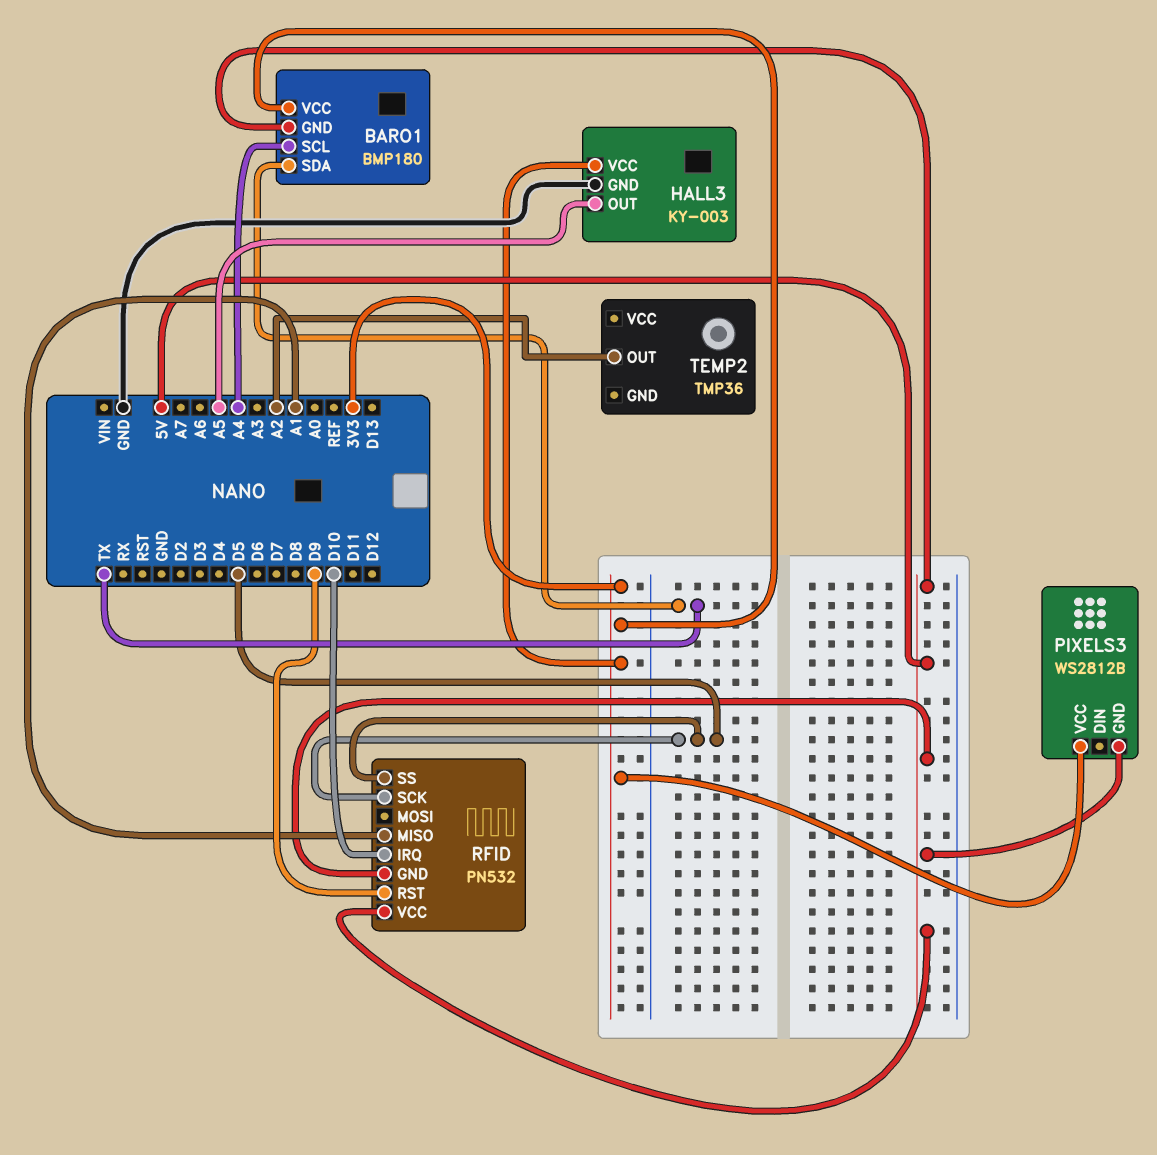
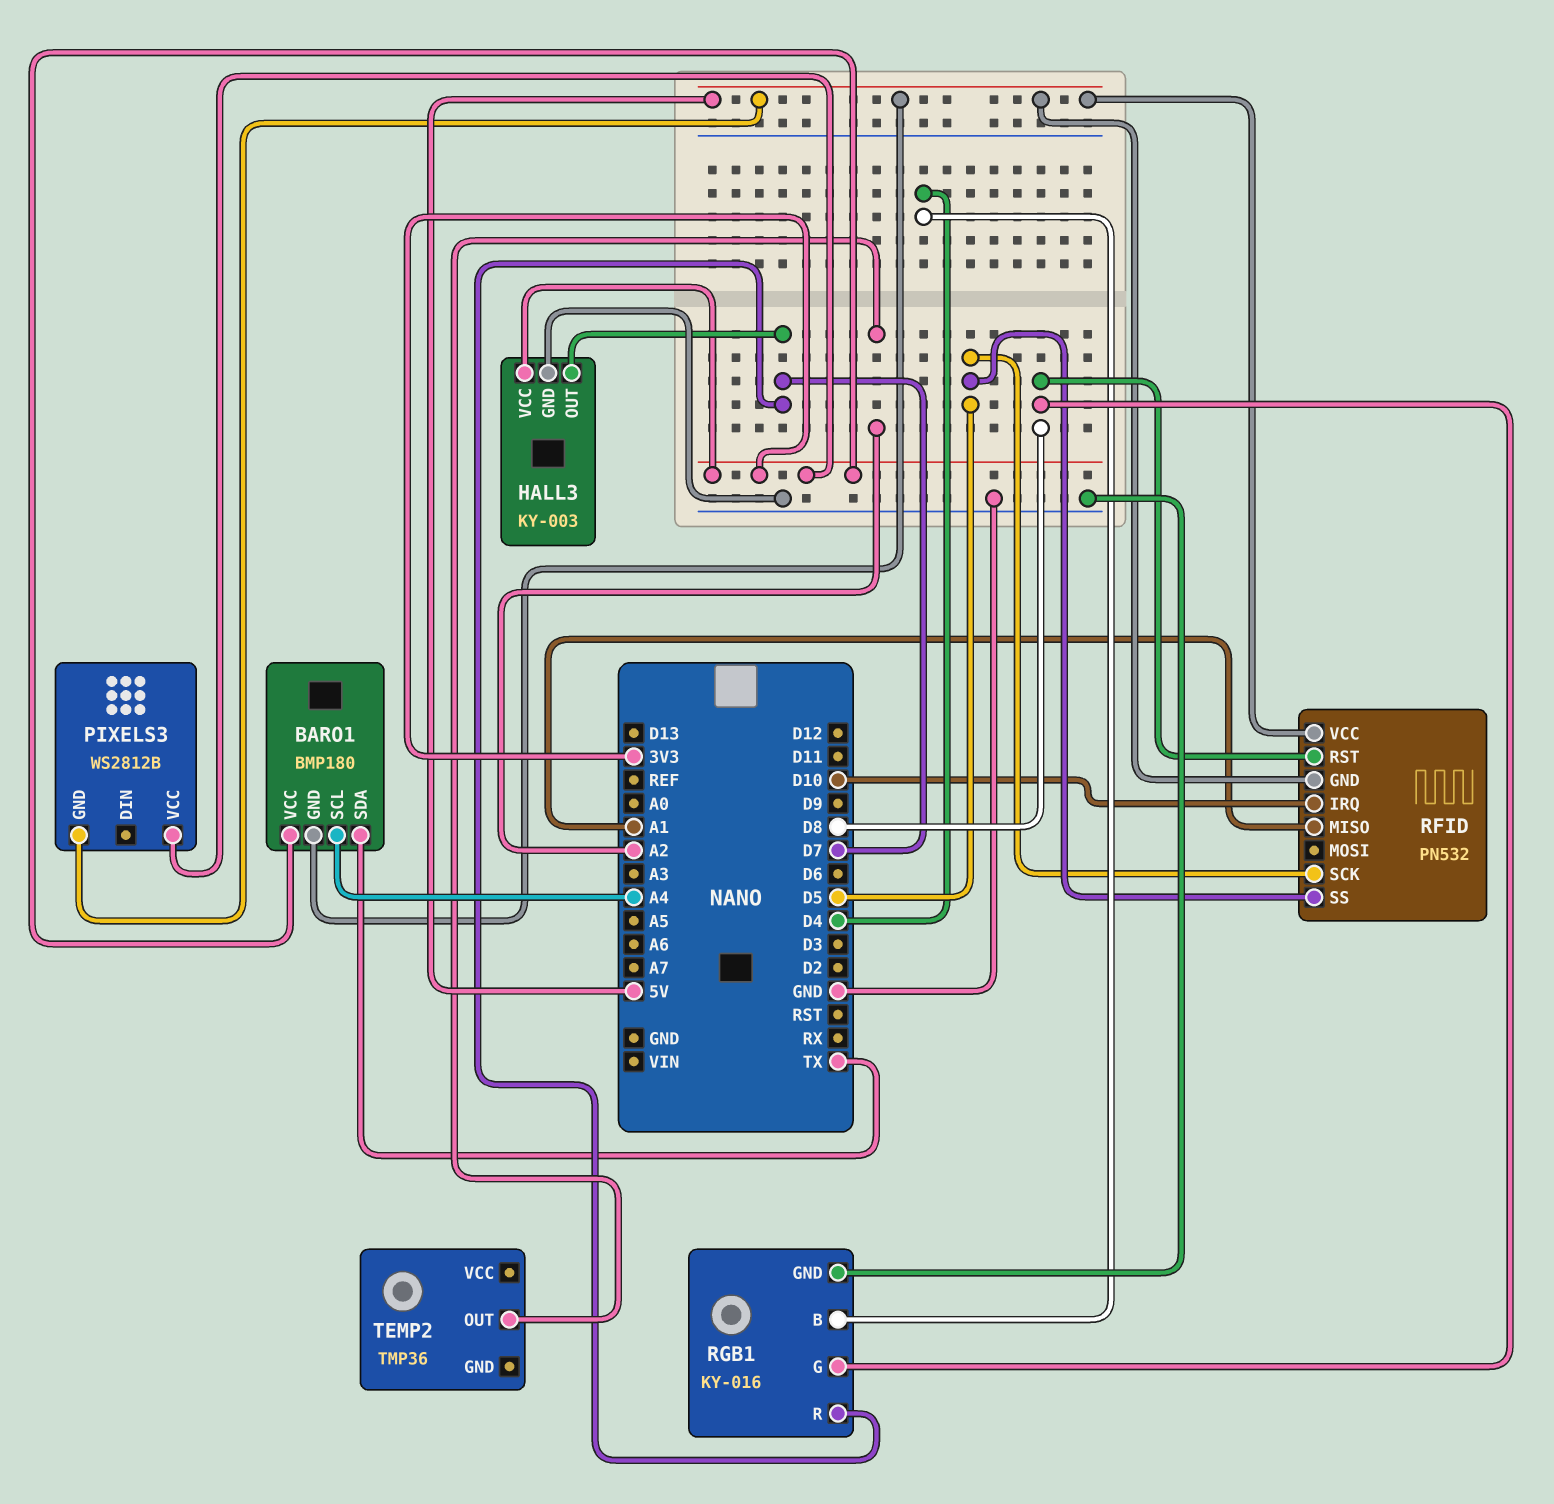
HALL3 pin OUT: A5 -> D7
RFID pin RST: D9 -> D8
RGB1: none -> KY-016
RGB1 pin B: none -> D4
RGB1 pin G: none -> D8
RGB1 pin GND: none -> GND
RGB1 pin R: none -> D7

